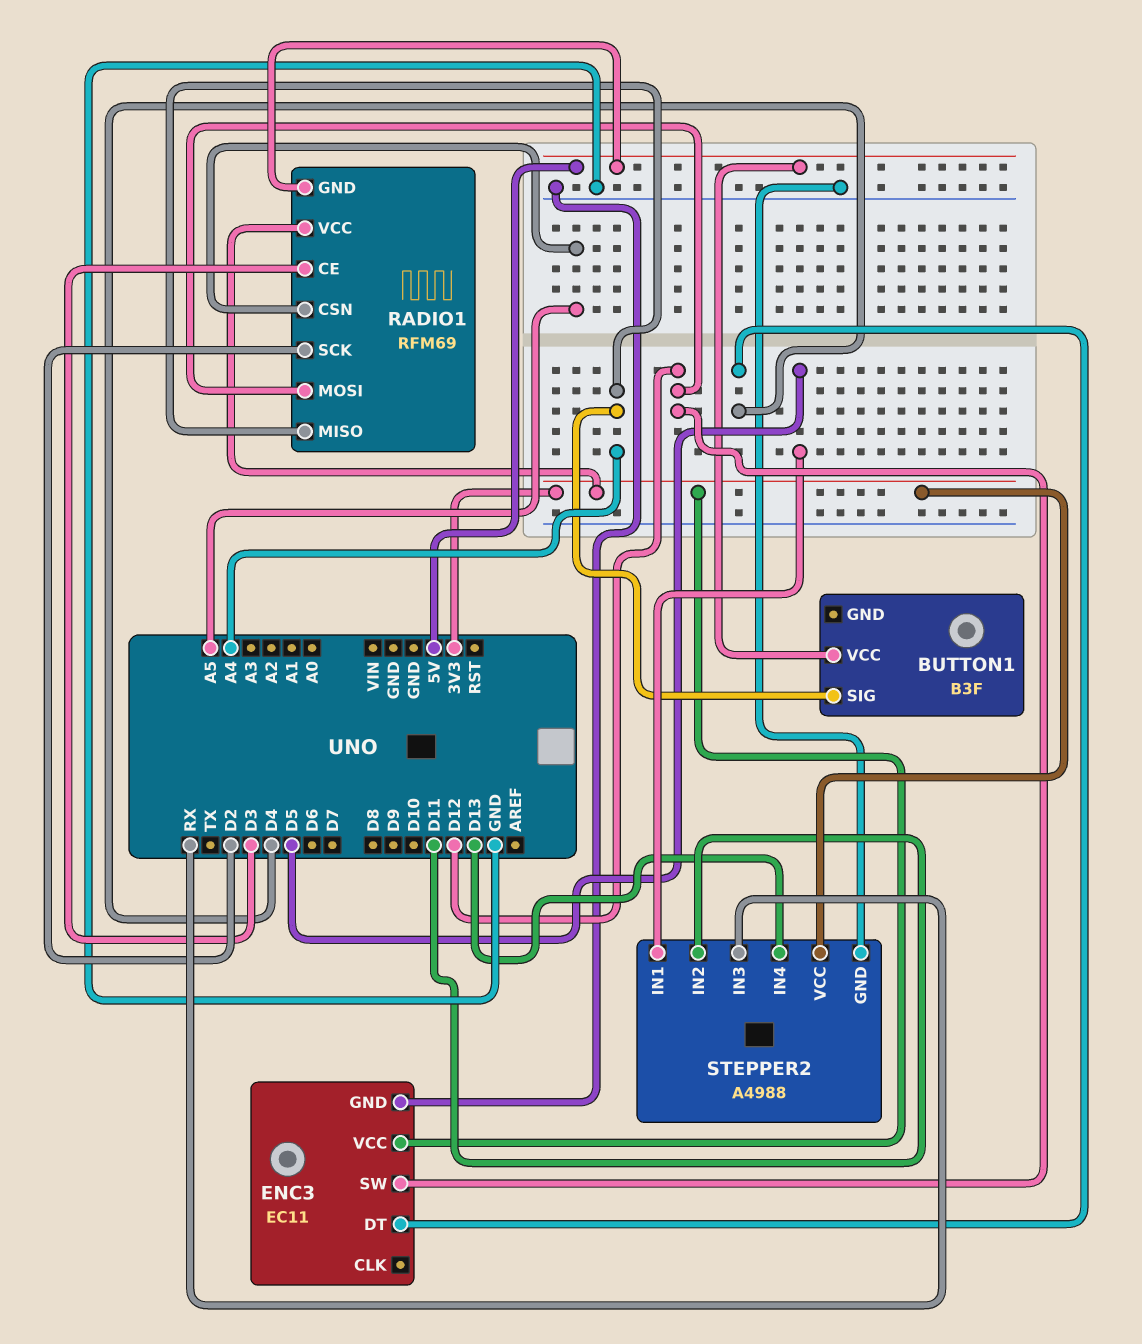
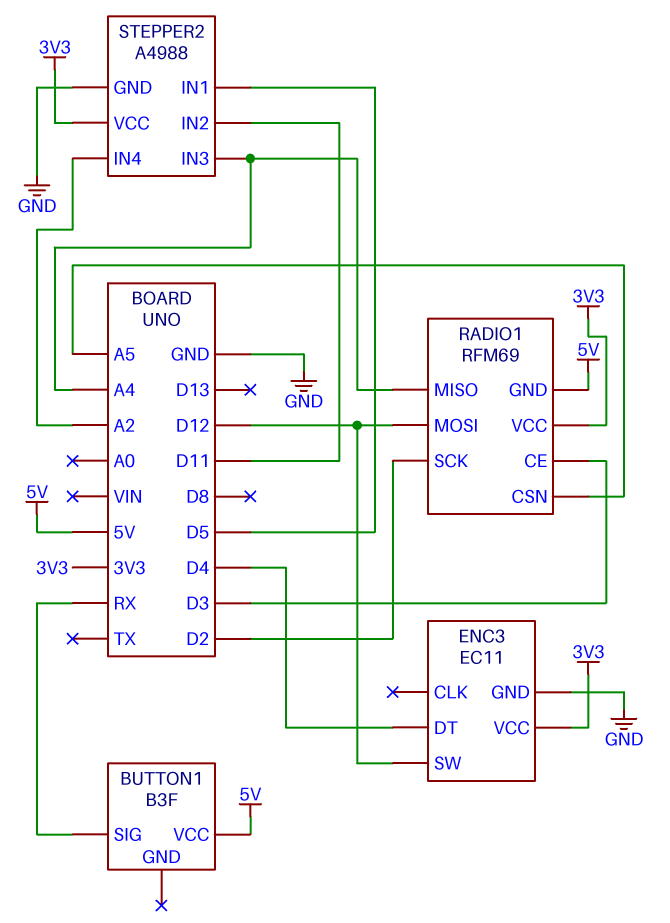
BUTTON1 pin SIG: A4 -> RX
STEPPER2 pin IN3: RX -> A4
STEPPER2 pin IN4: D13 -> A2

